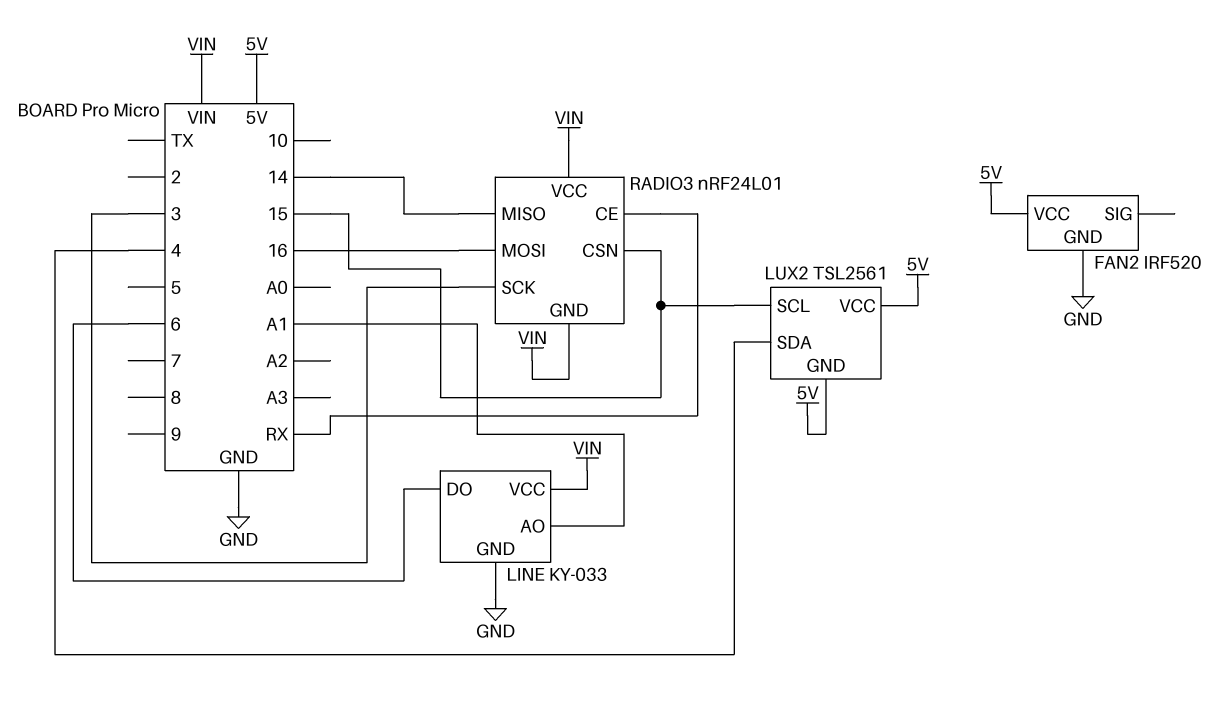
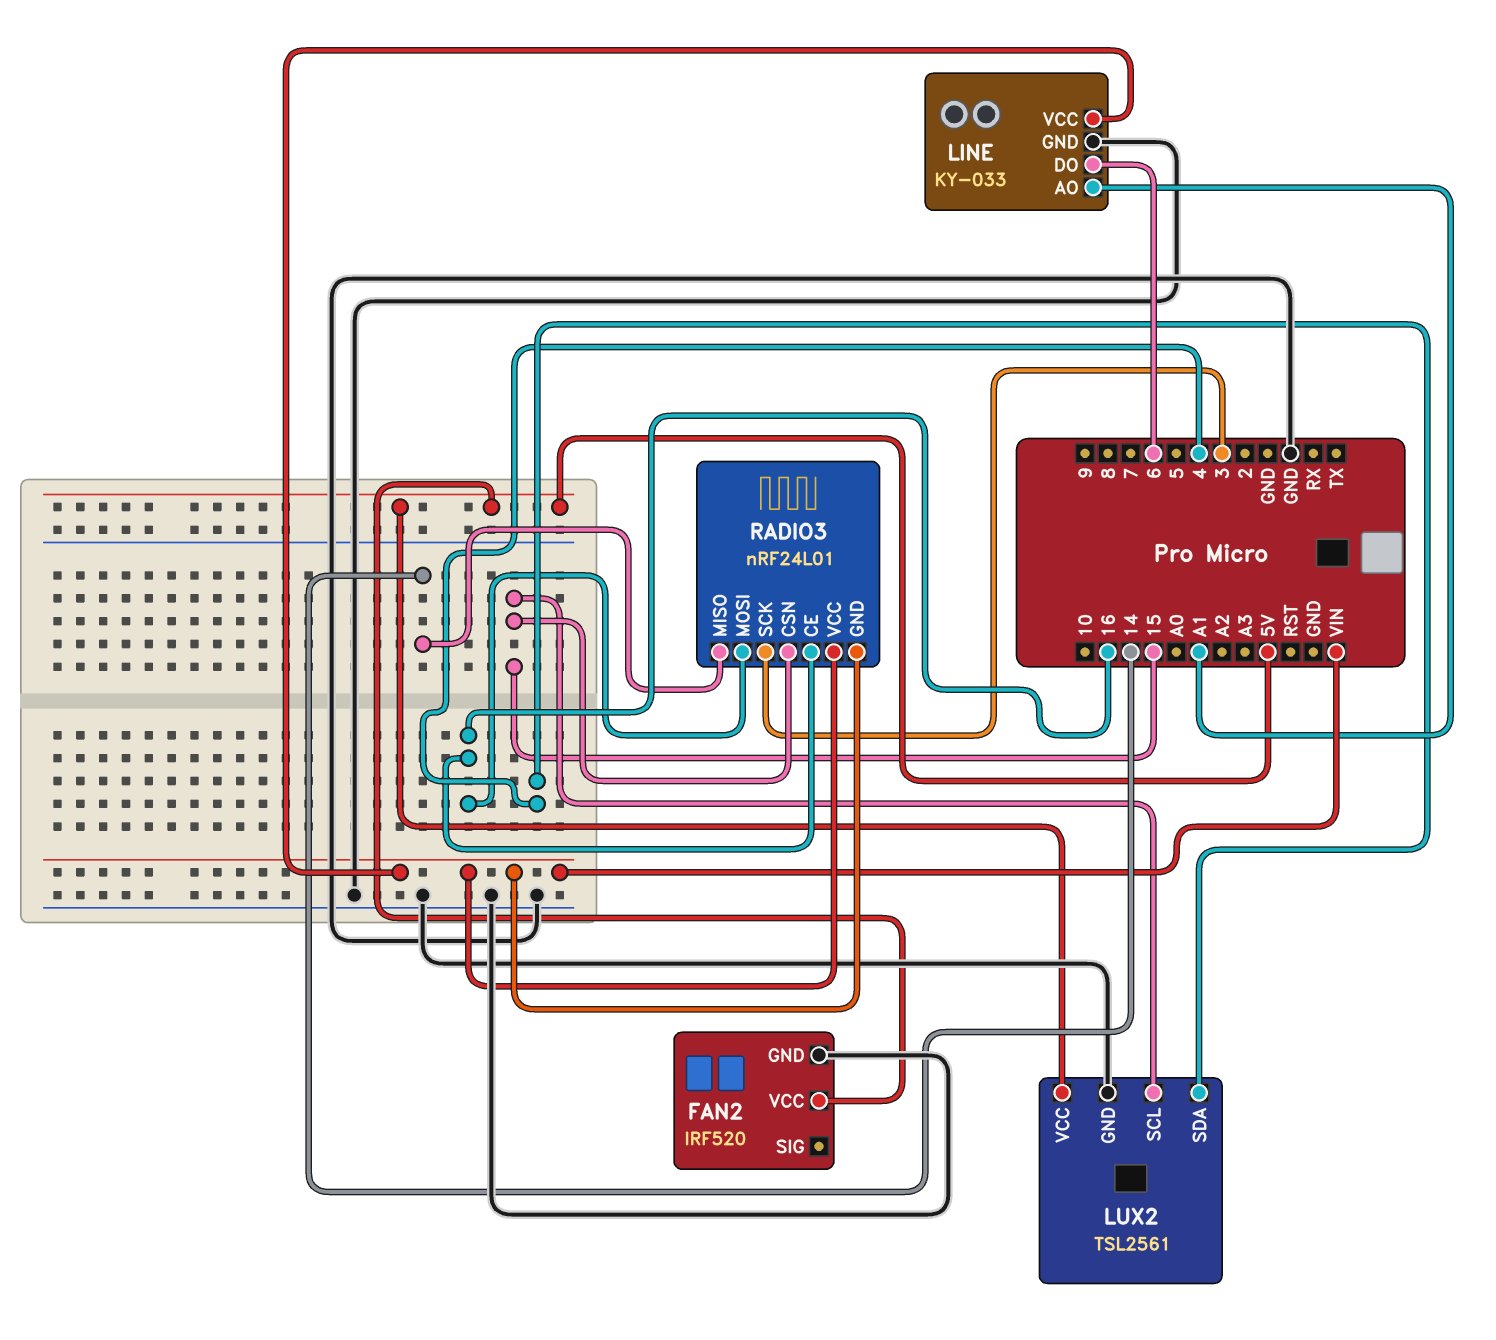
LUX2 pin GND: 5V -> GND
RADIO3 pin CE: RX -> 16

